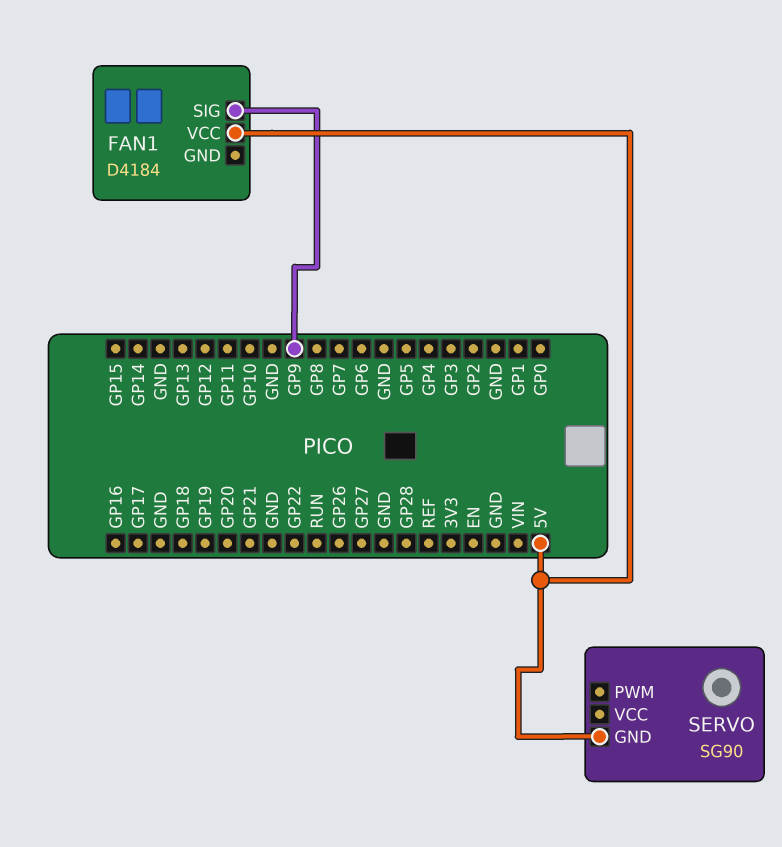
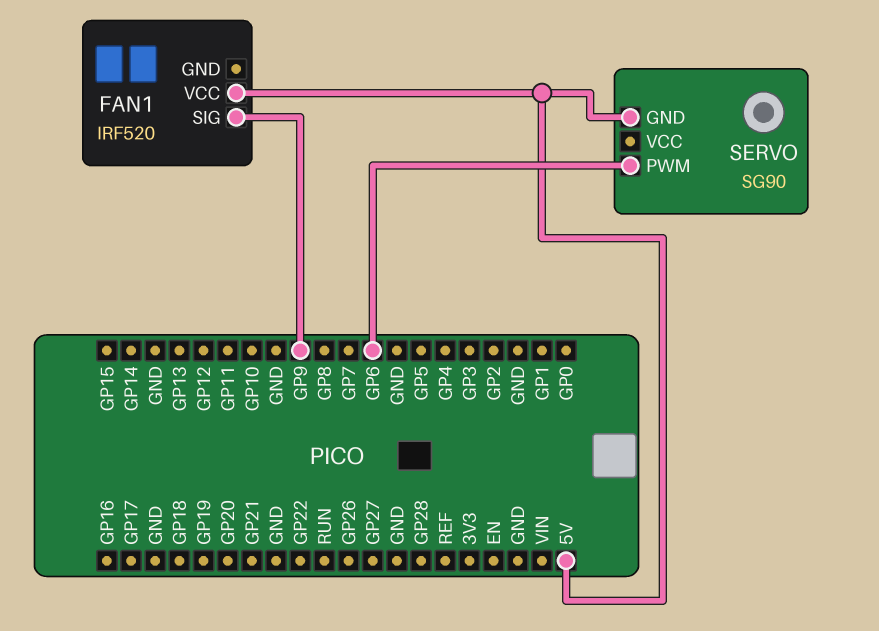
FAN1: D4184 -> IRF520
SERVO pin PWM: none -> GP6

